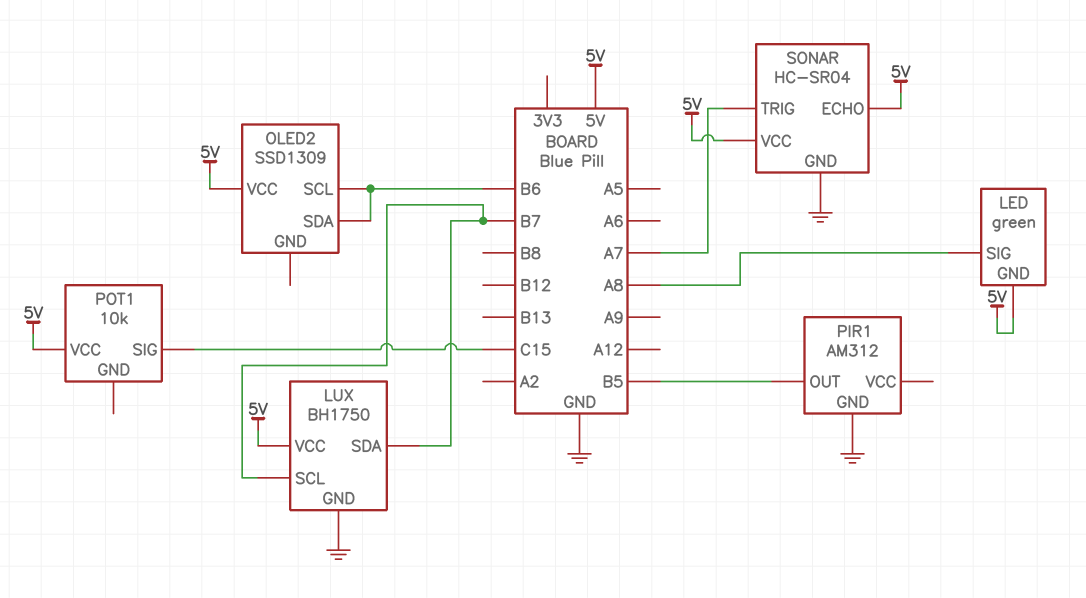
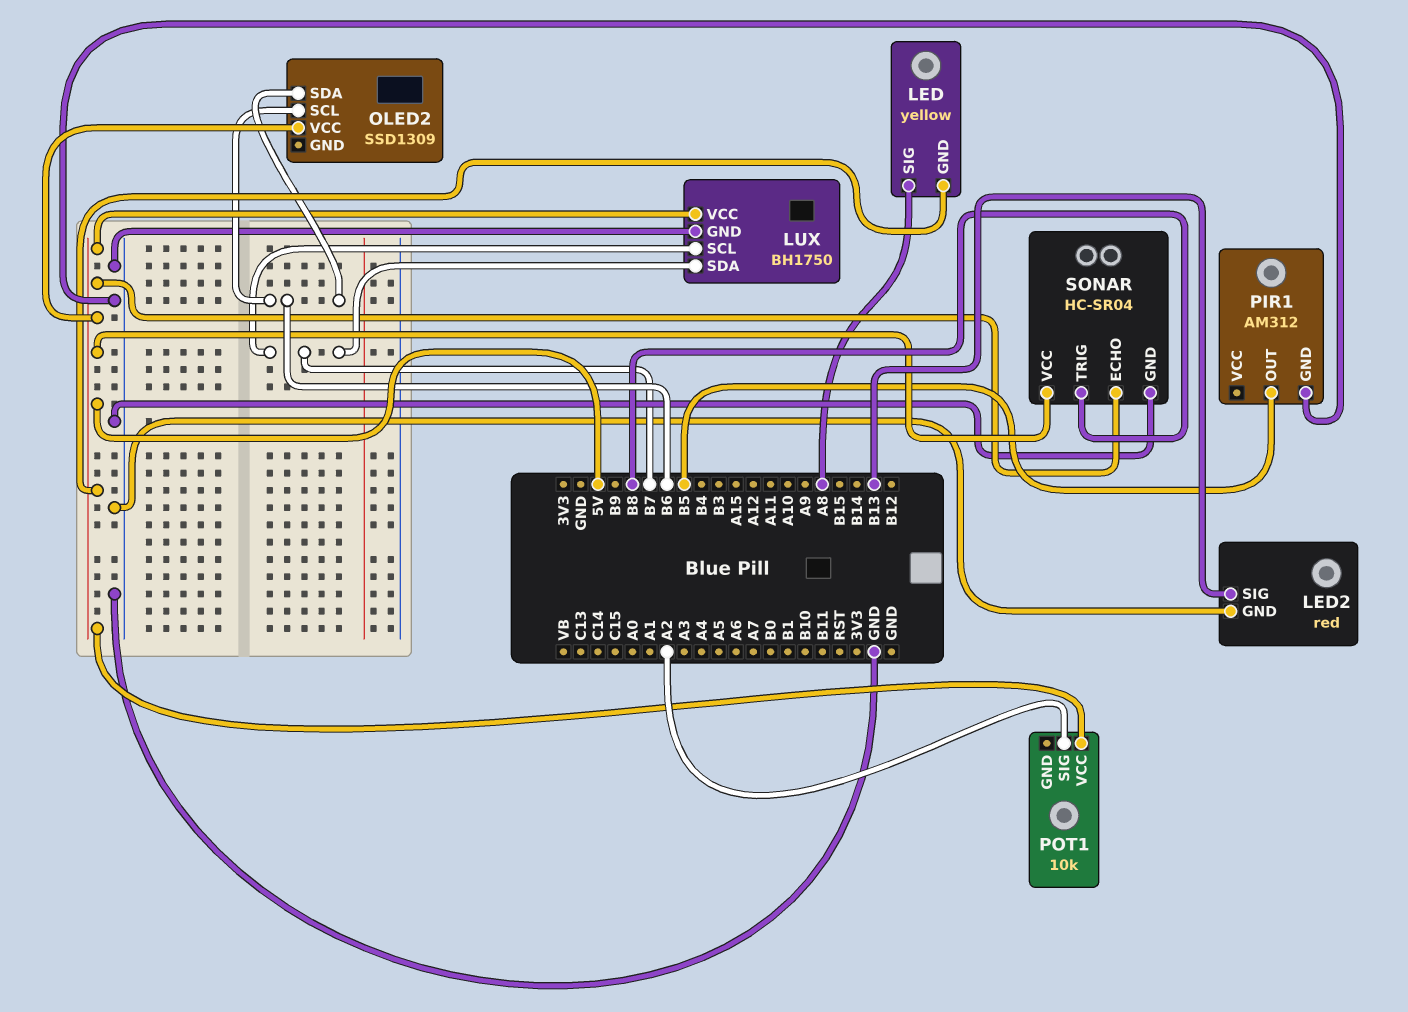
LED: green -> yellow
LED2: none -> red
LED2 pin GND: none -> GND
LED2 pin SIG: none -> B13
POT1 pin SIG: C15 -> A2
SONAR pin TRIG: A7 -> B8

